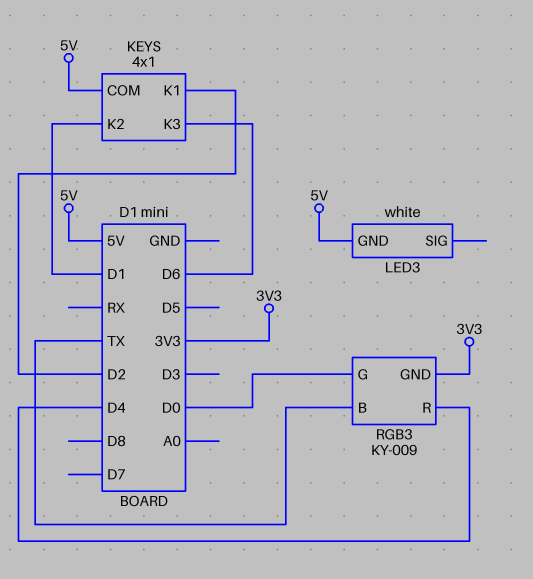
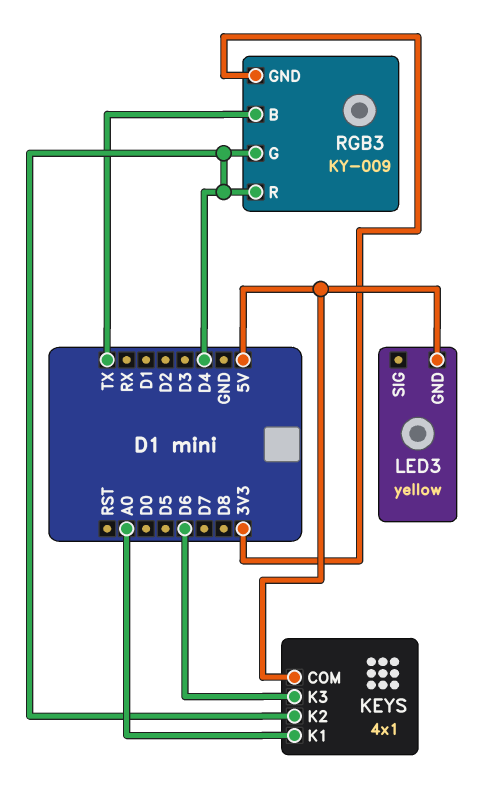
KEYS pin K1: D2 -> A0
KEYS pin K2: D1 -> D4
LED3: white -> yellow
RGB3 pin G: D0 -> D4

